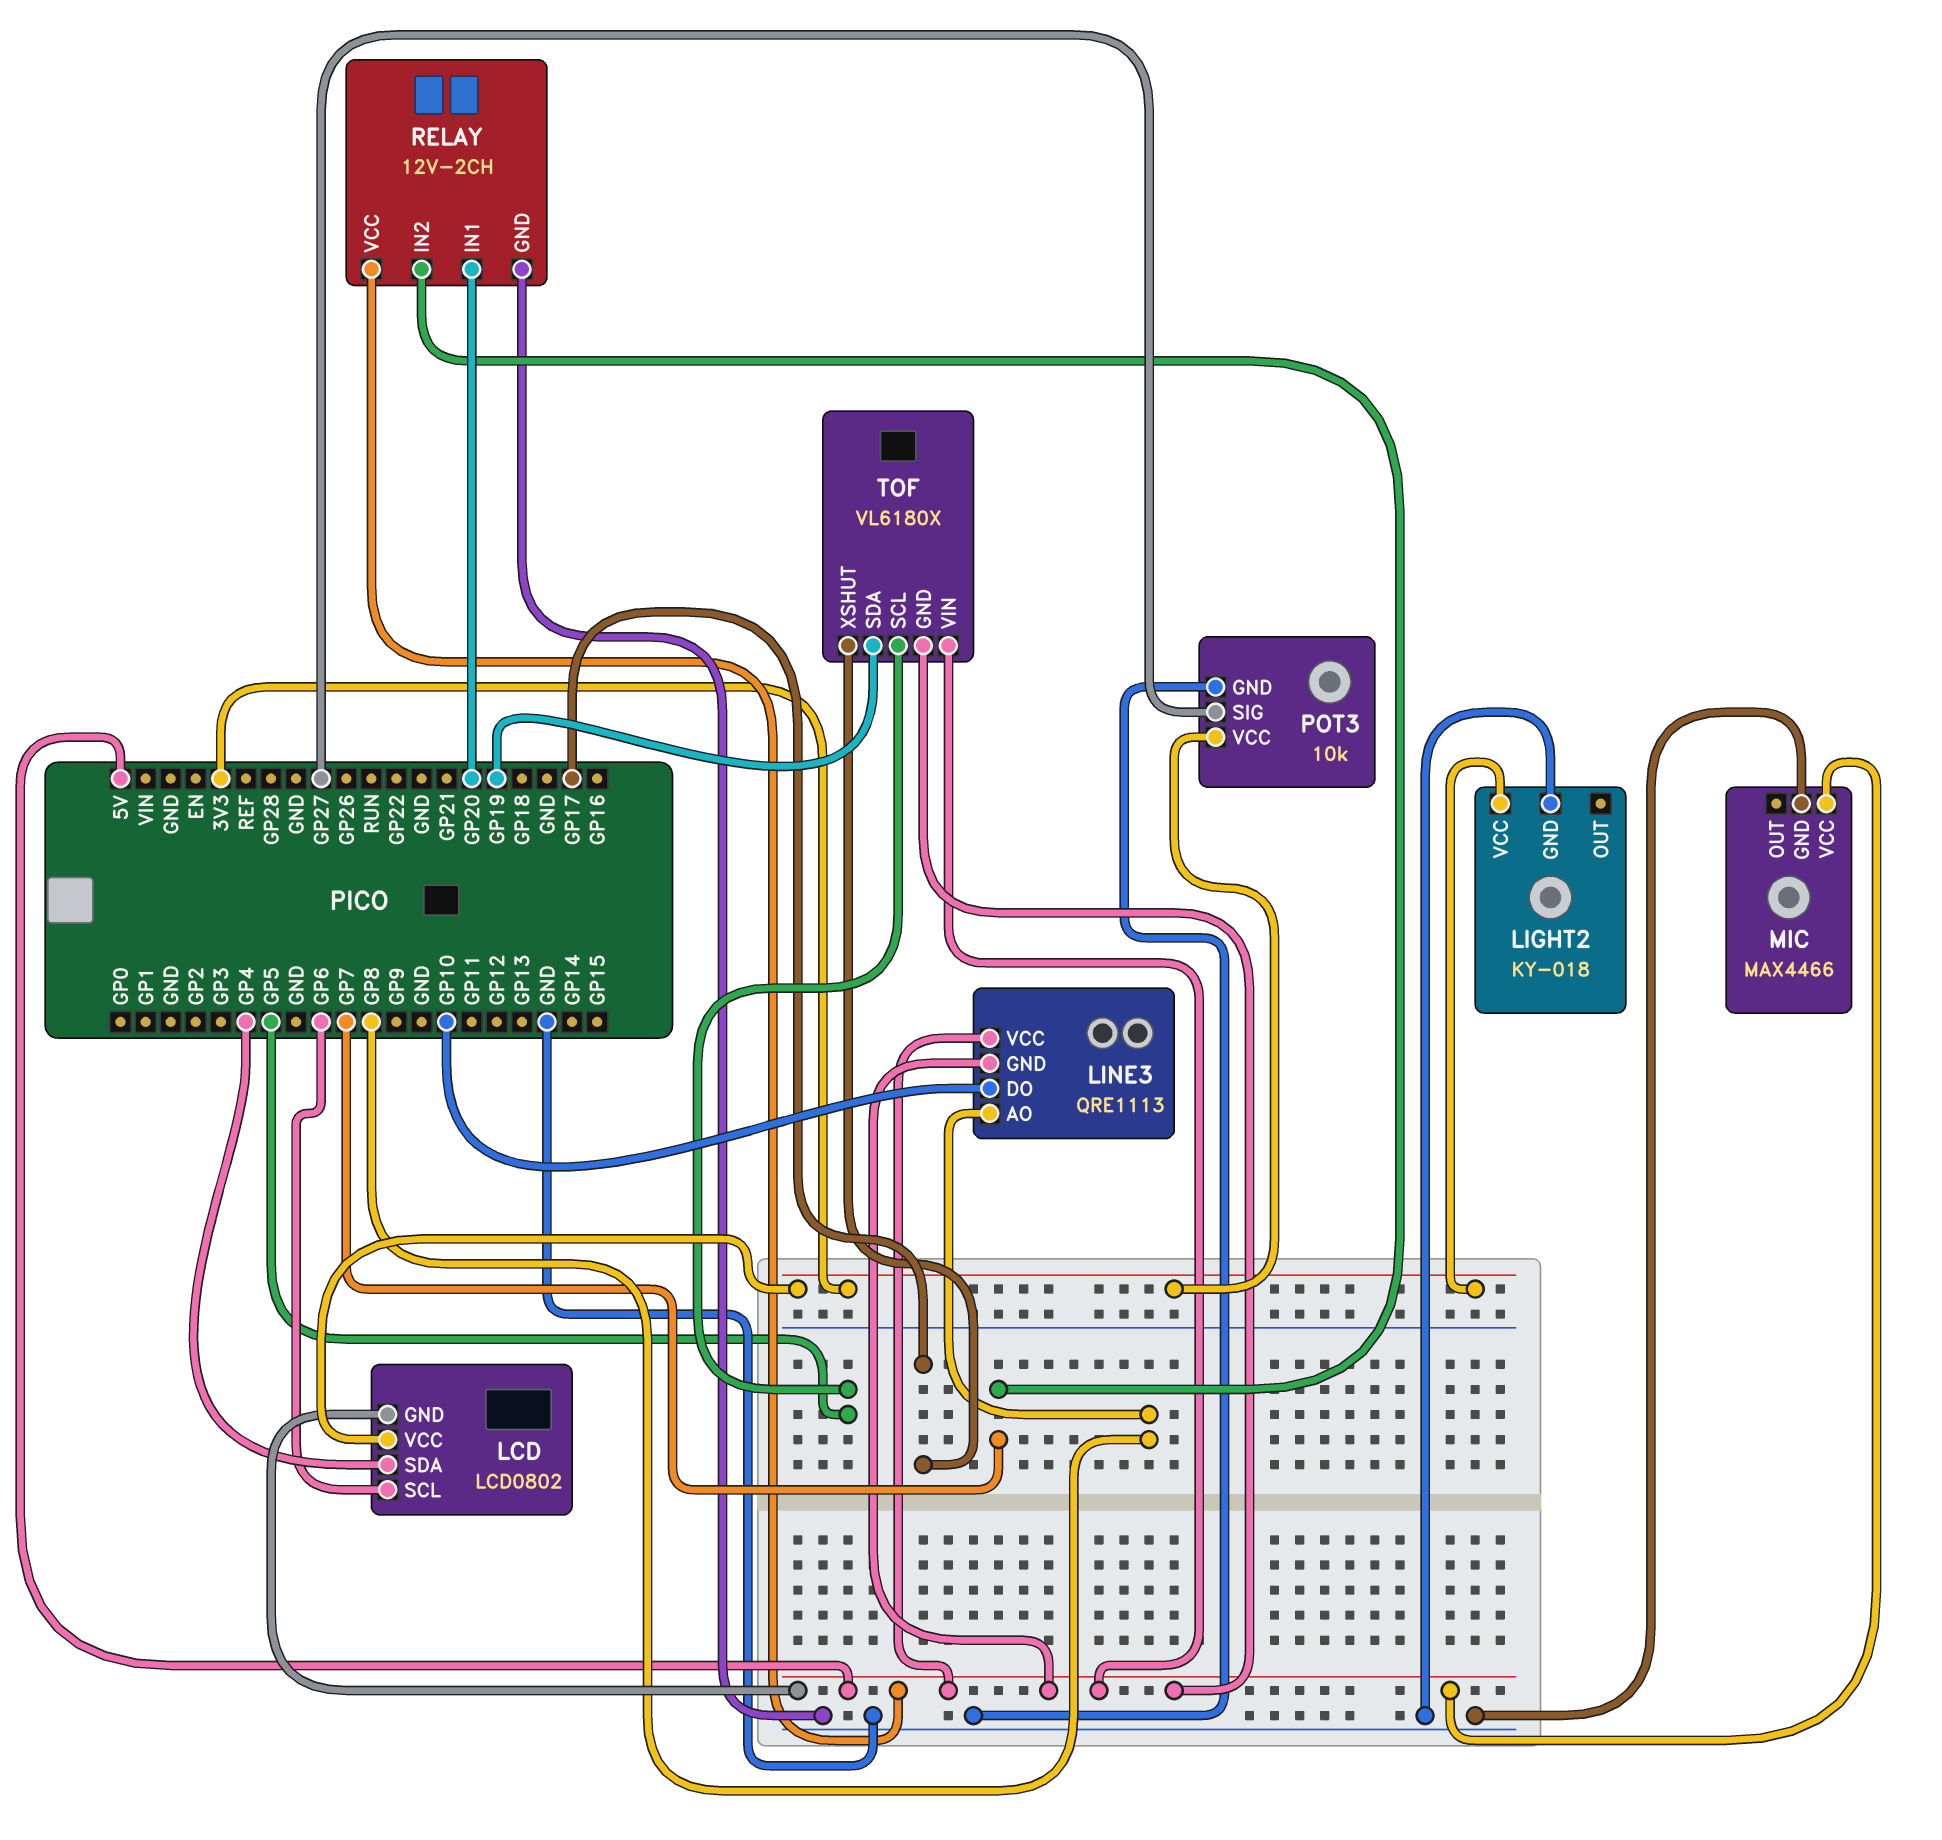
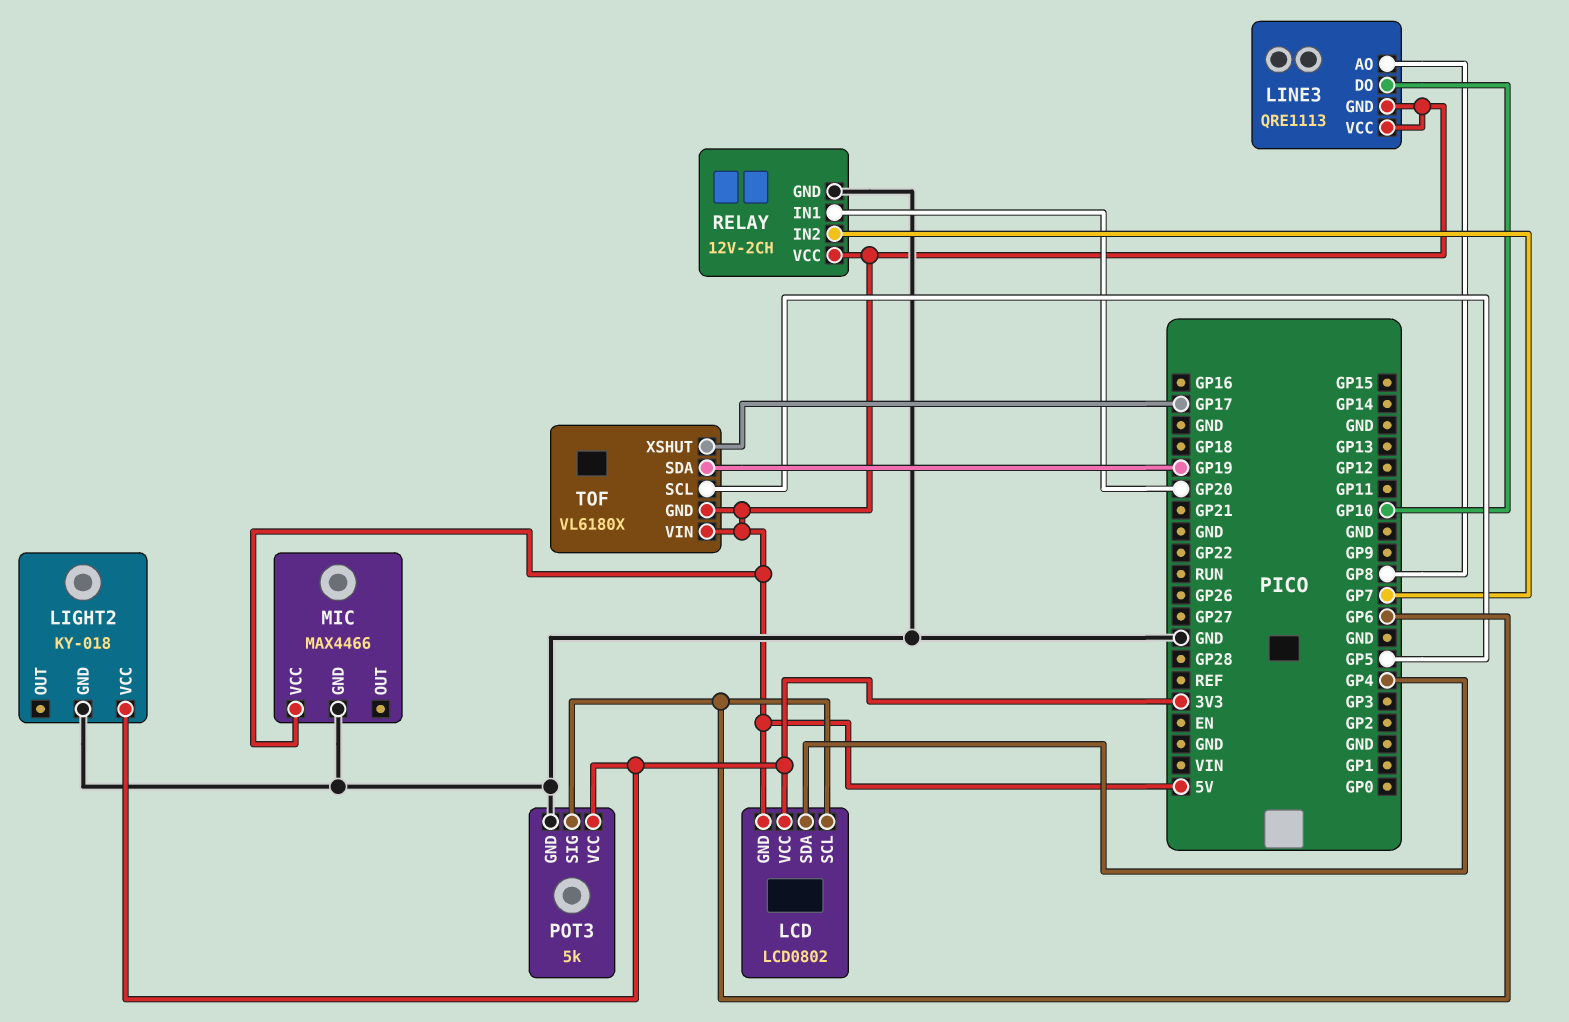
POT3: 10k -> 5k
POT3 pin SIG: GP27 -> GP6

